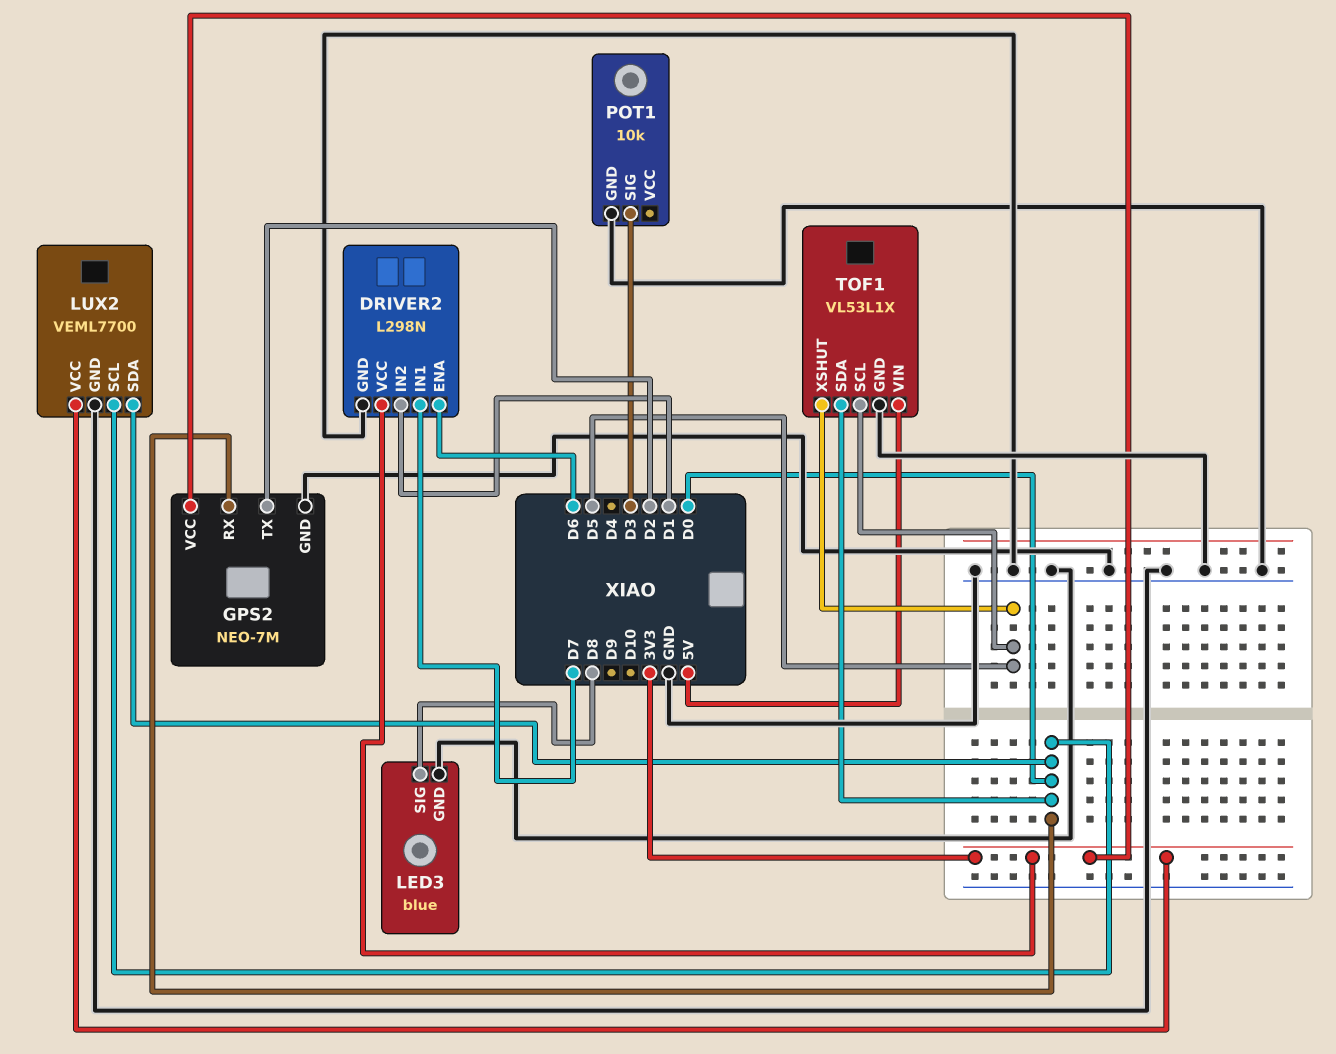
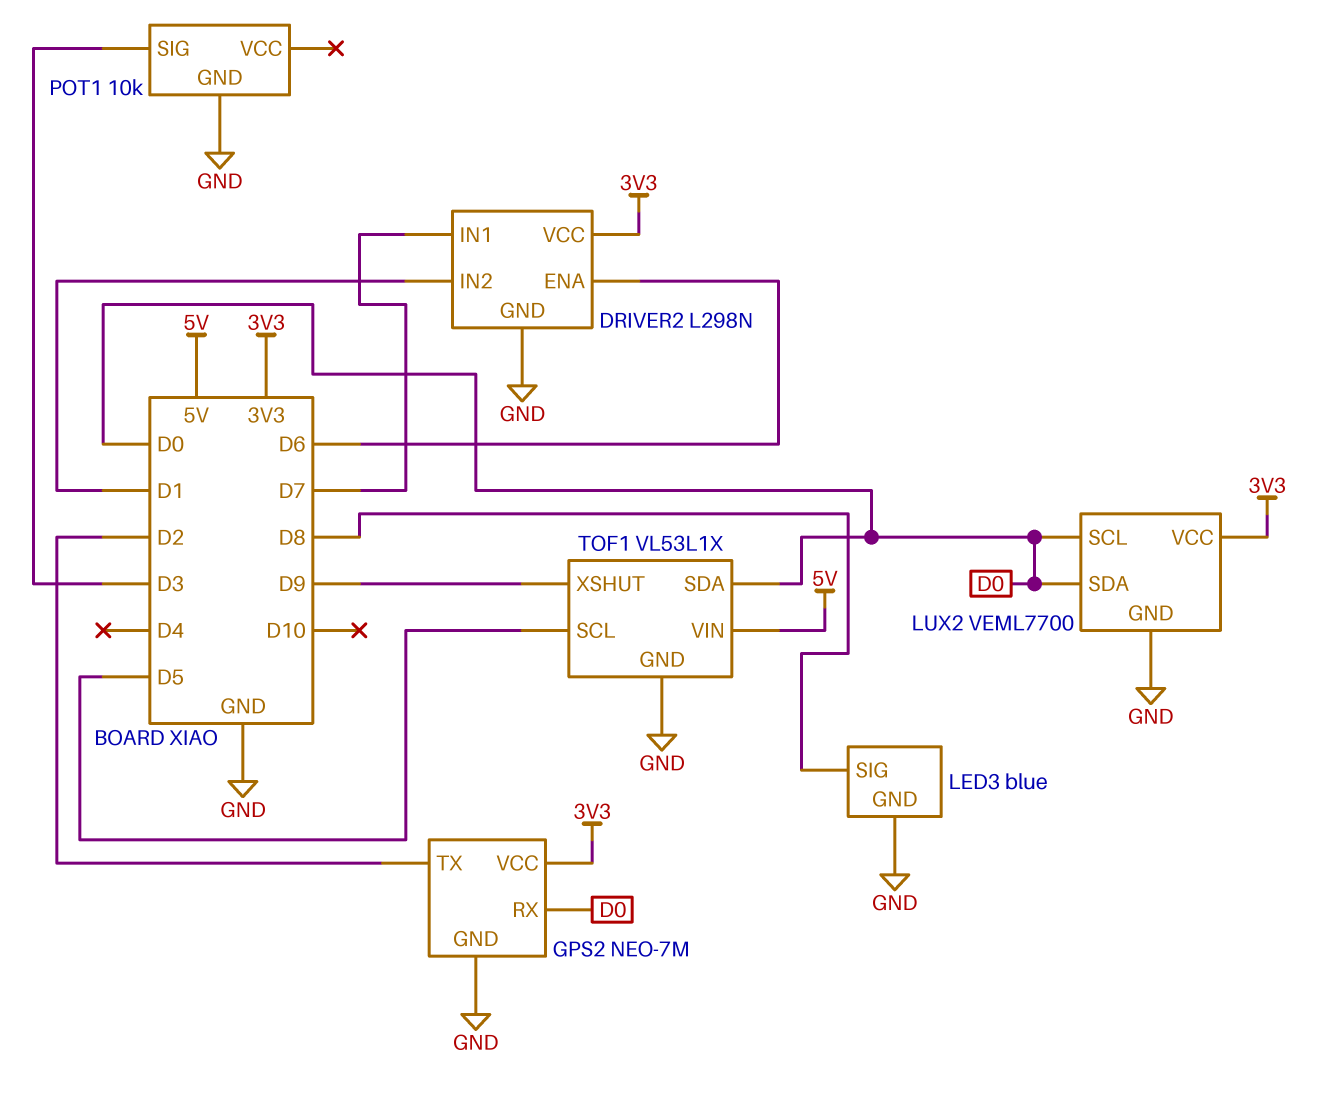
TOF1 pin XSHUT: D5 -> D9

